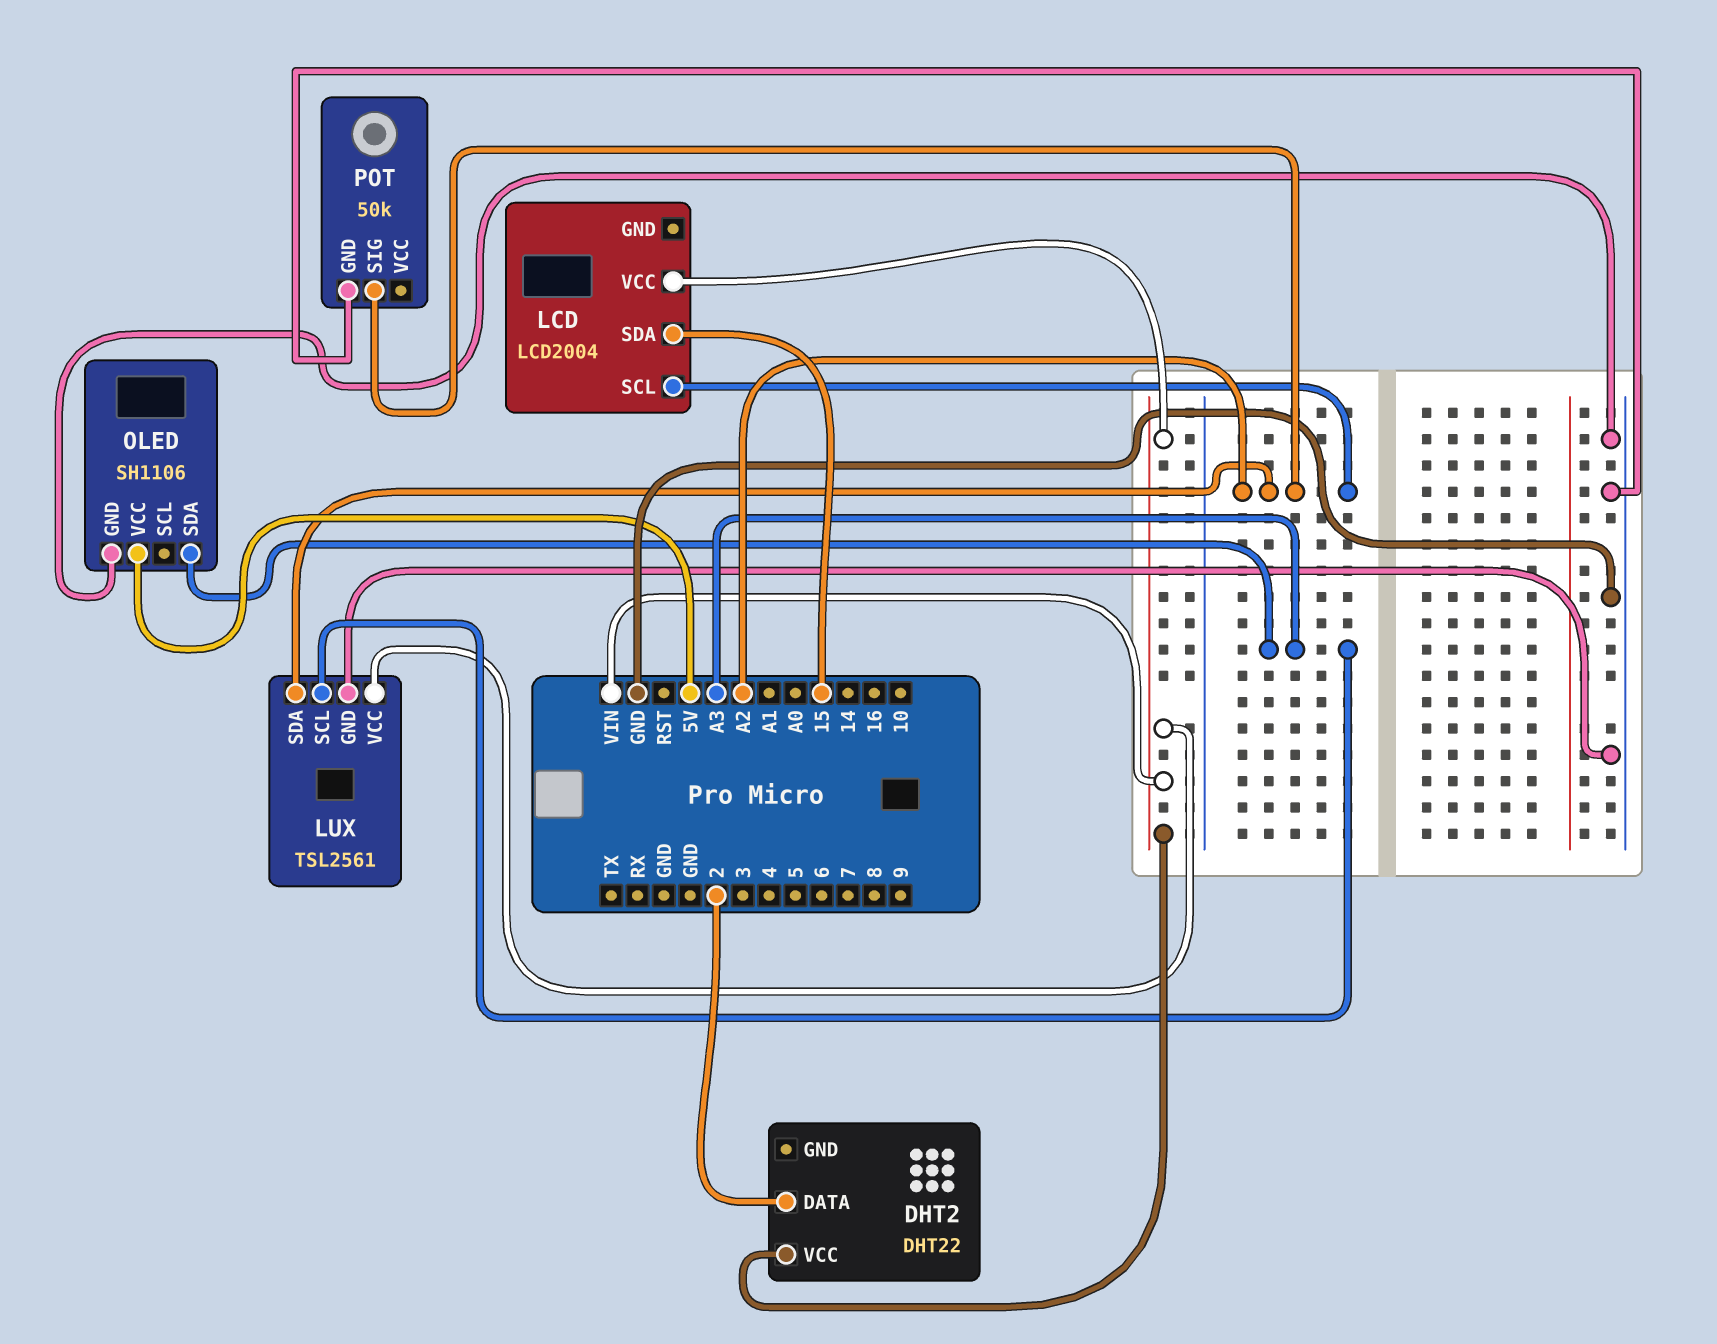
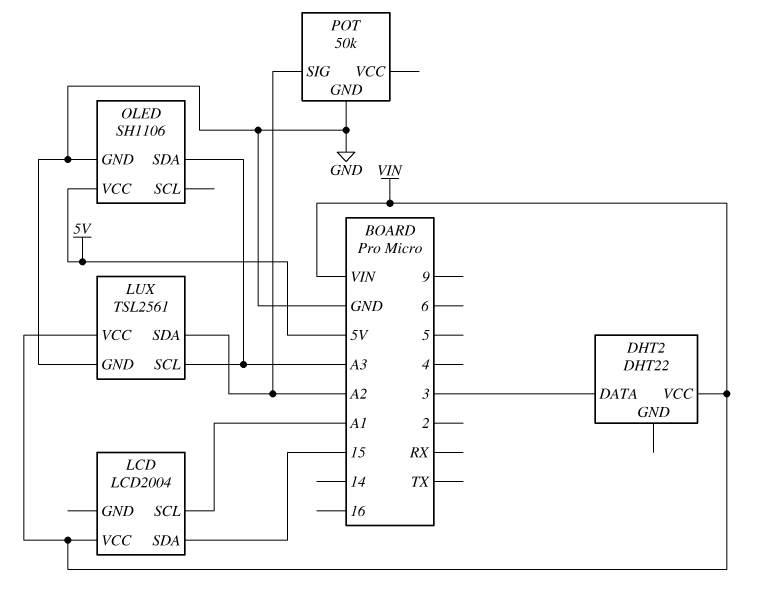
DHT2 pin DATA: 2 -> 3
LCD pin SCL: A2 -> A1

